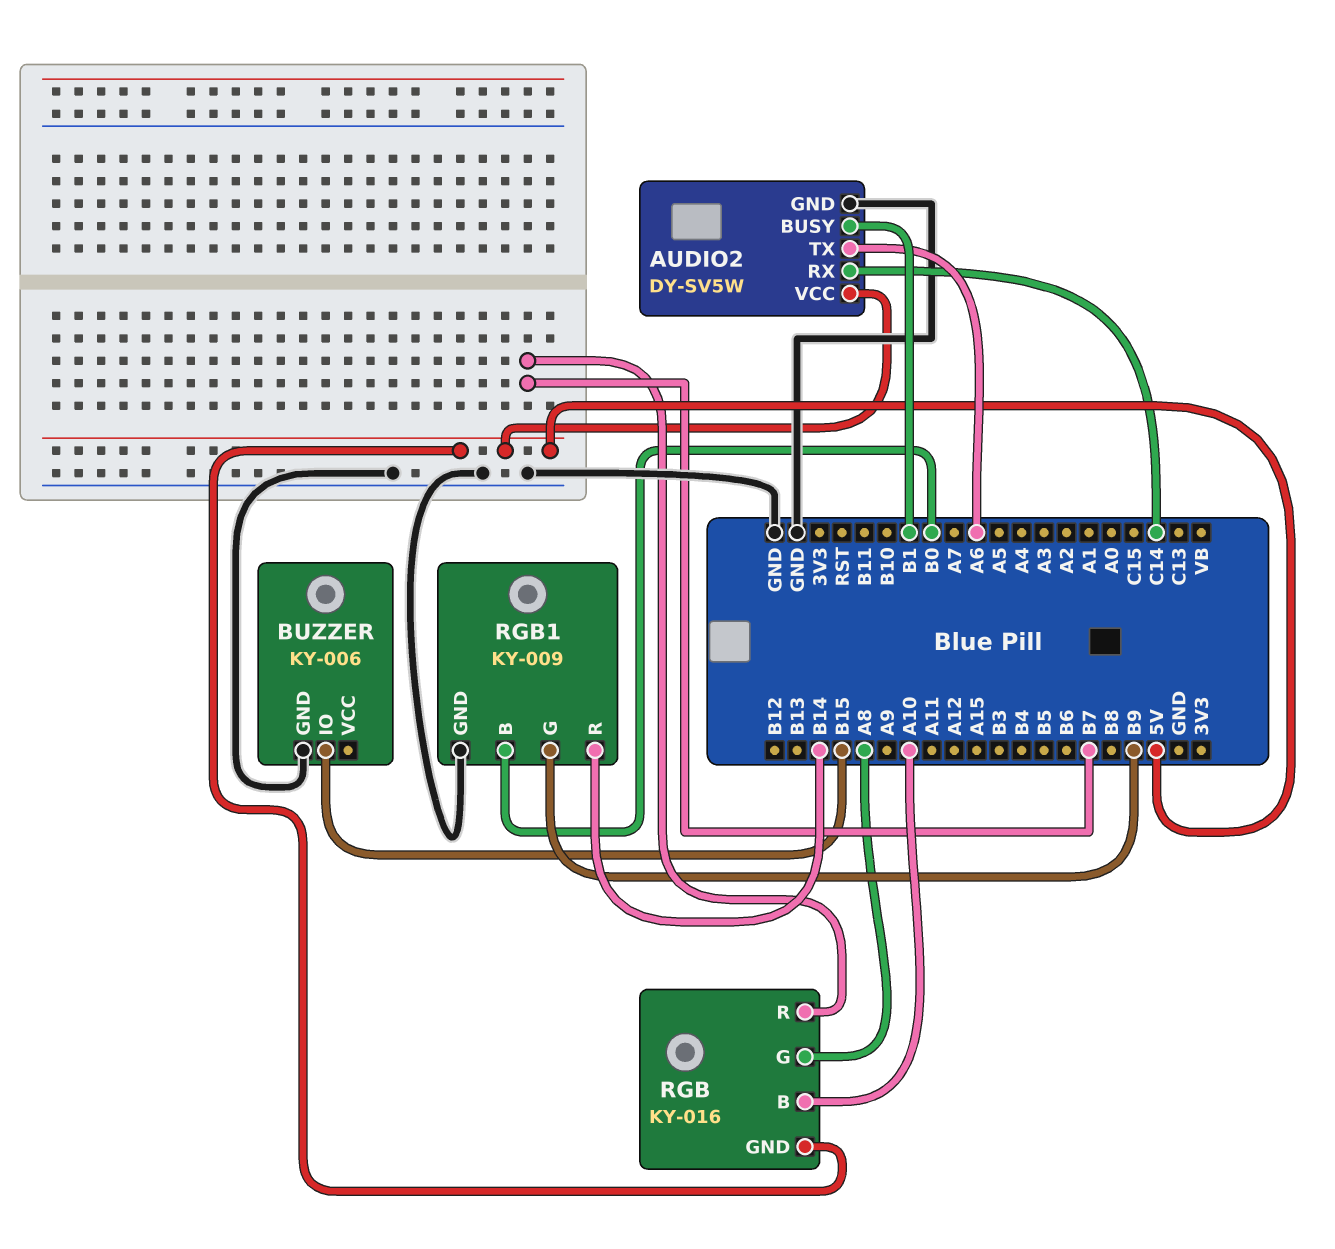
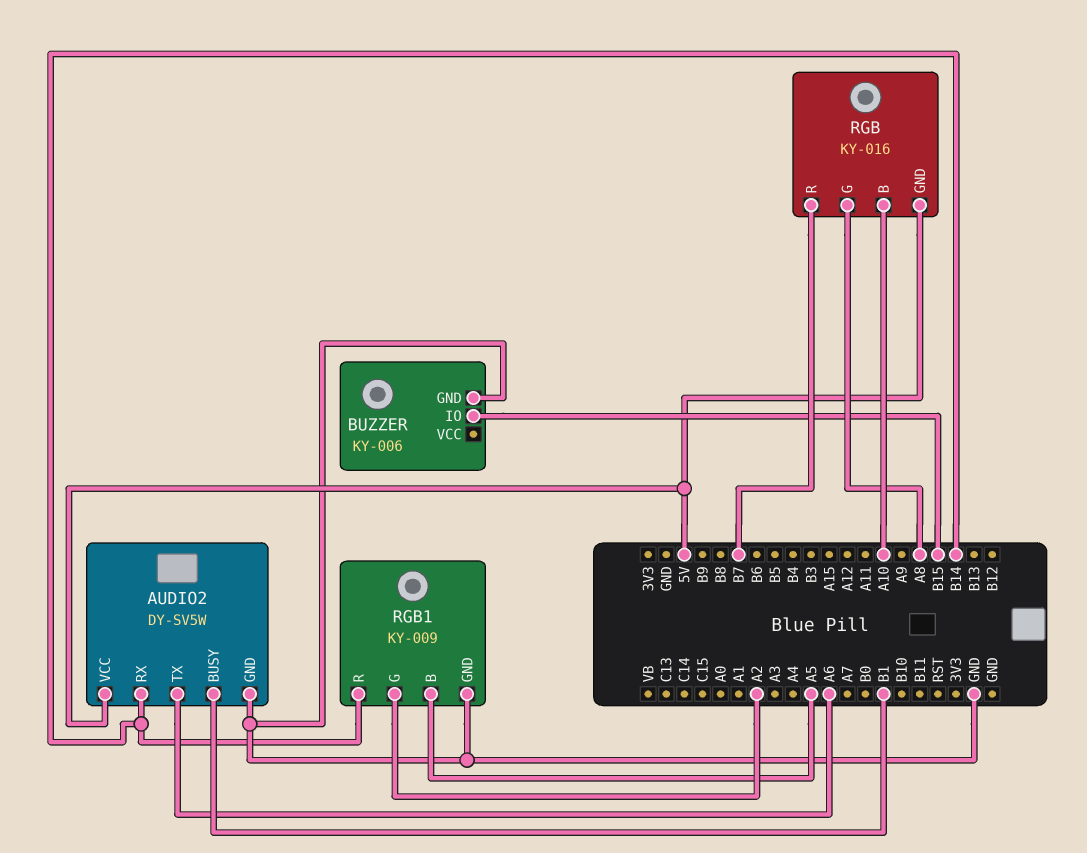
AUDIO2 pin RX: C14 -> B14
RGB1 pin B: B0 -> A5
RGB1 pin G: B9 -> A2

